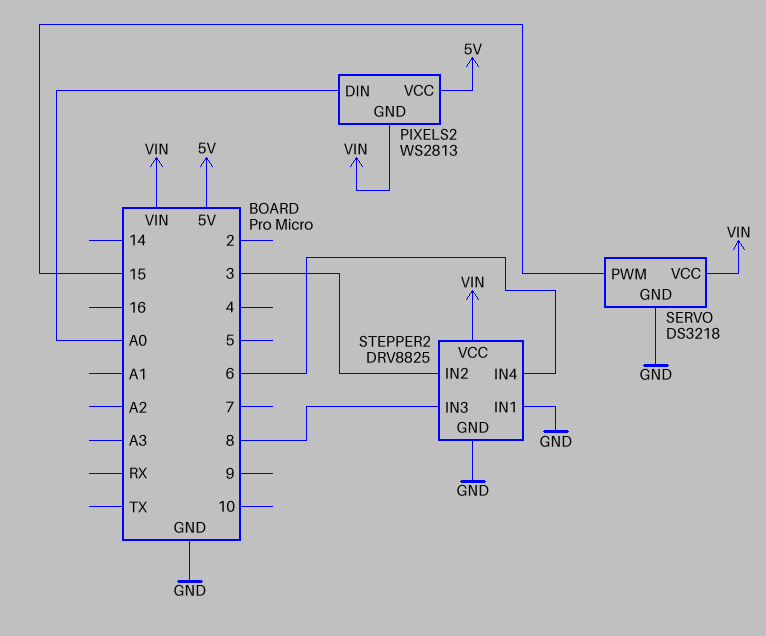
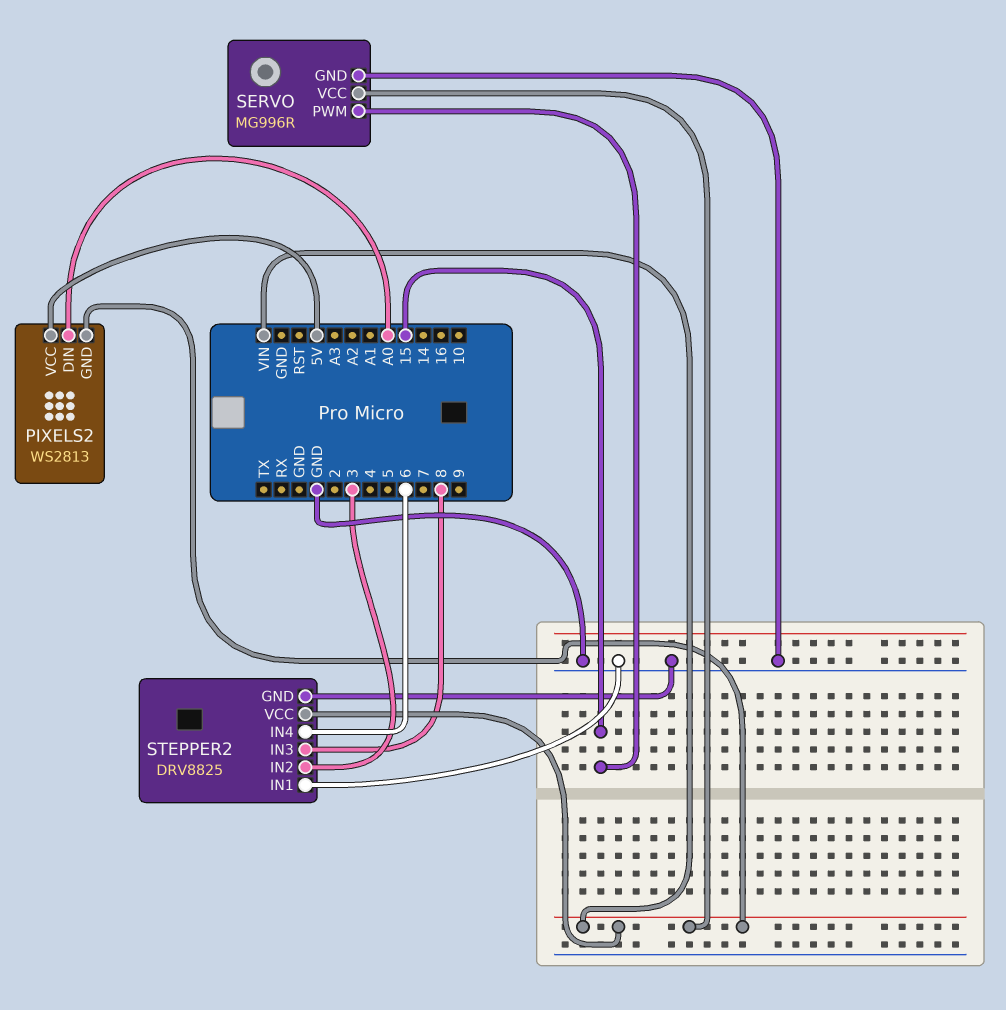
SERVO: DS3218 -> MG996R

